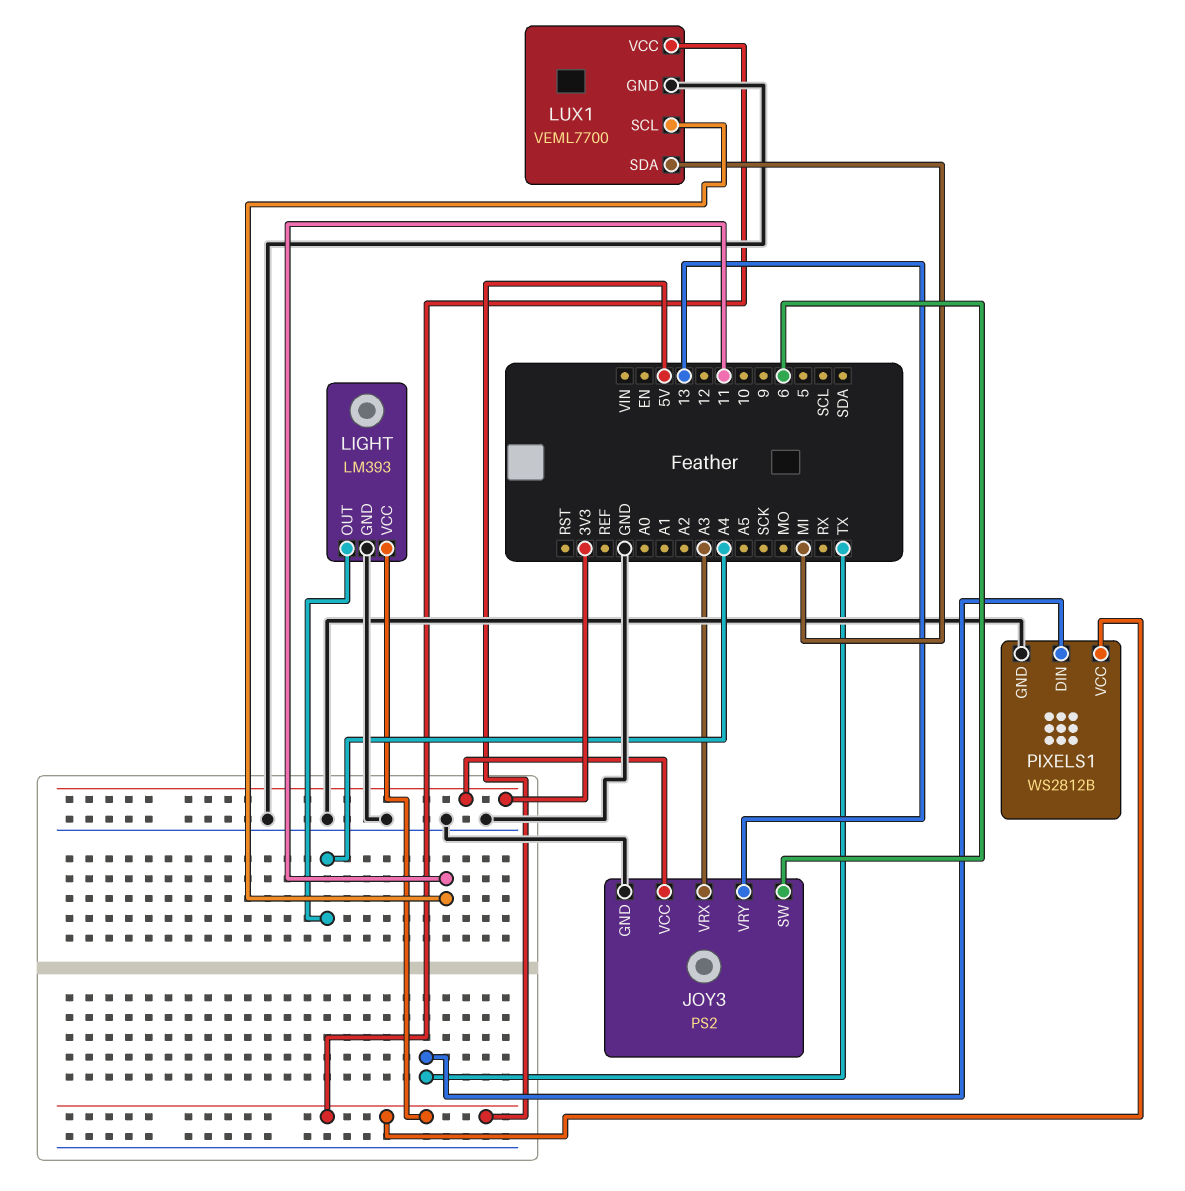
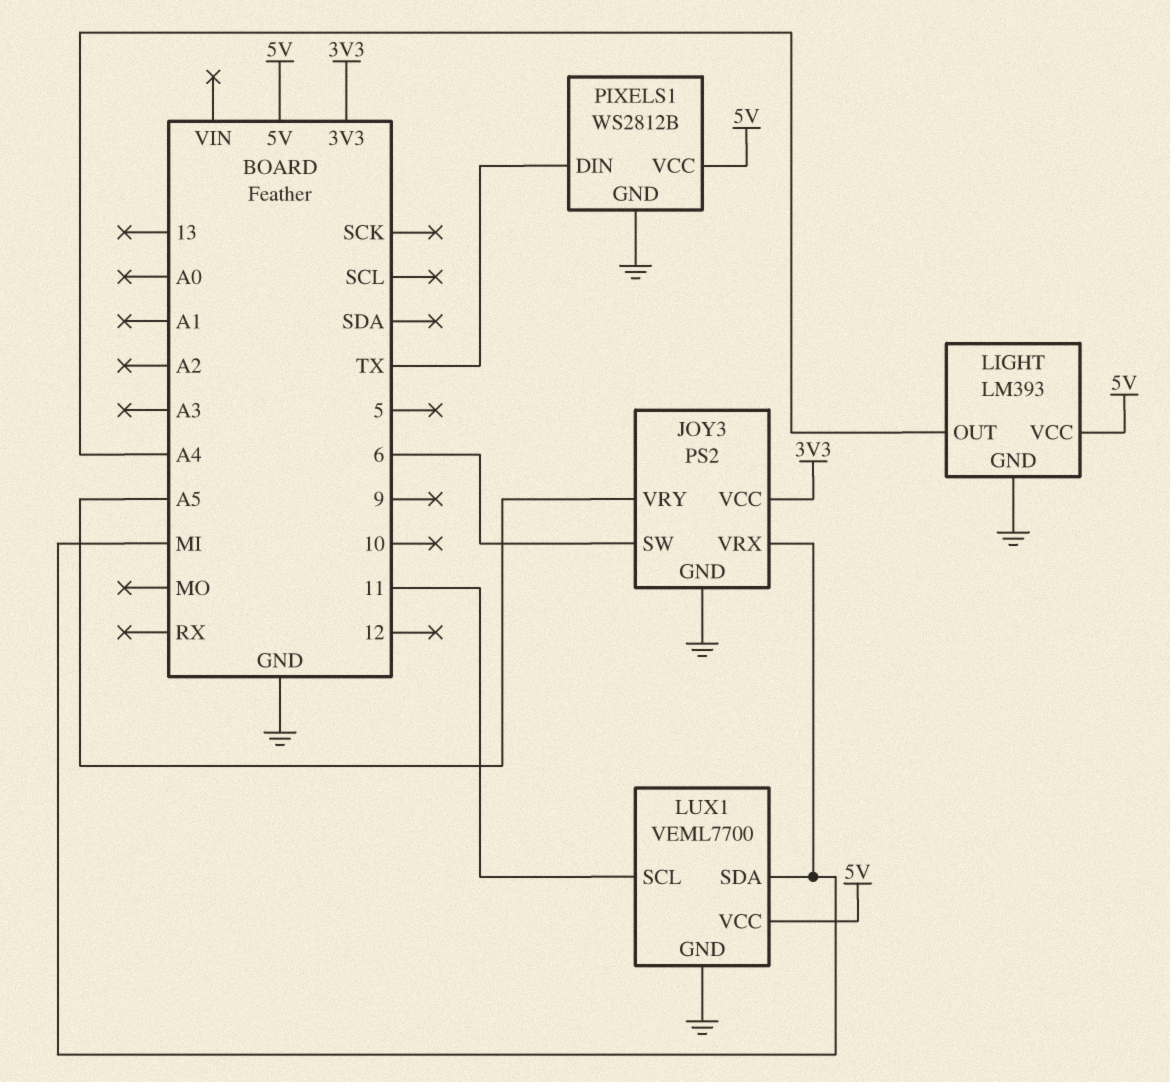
JOY3 pin VRX: A3 -> MI
JOY3 pin VRY: 13 -> A5

